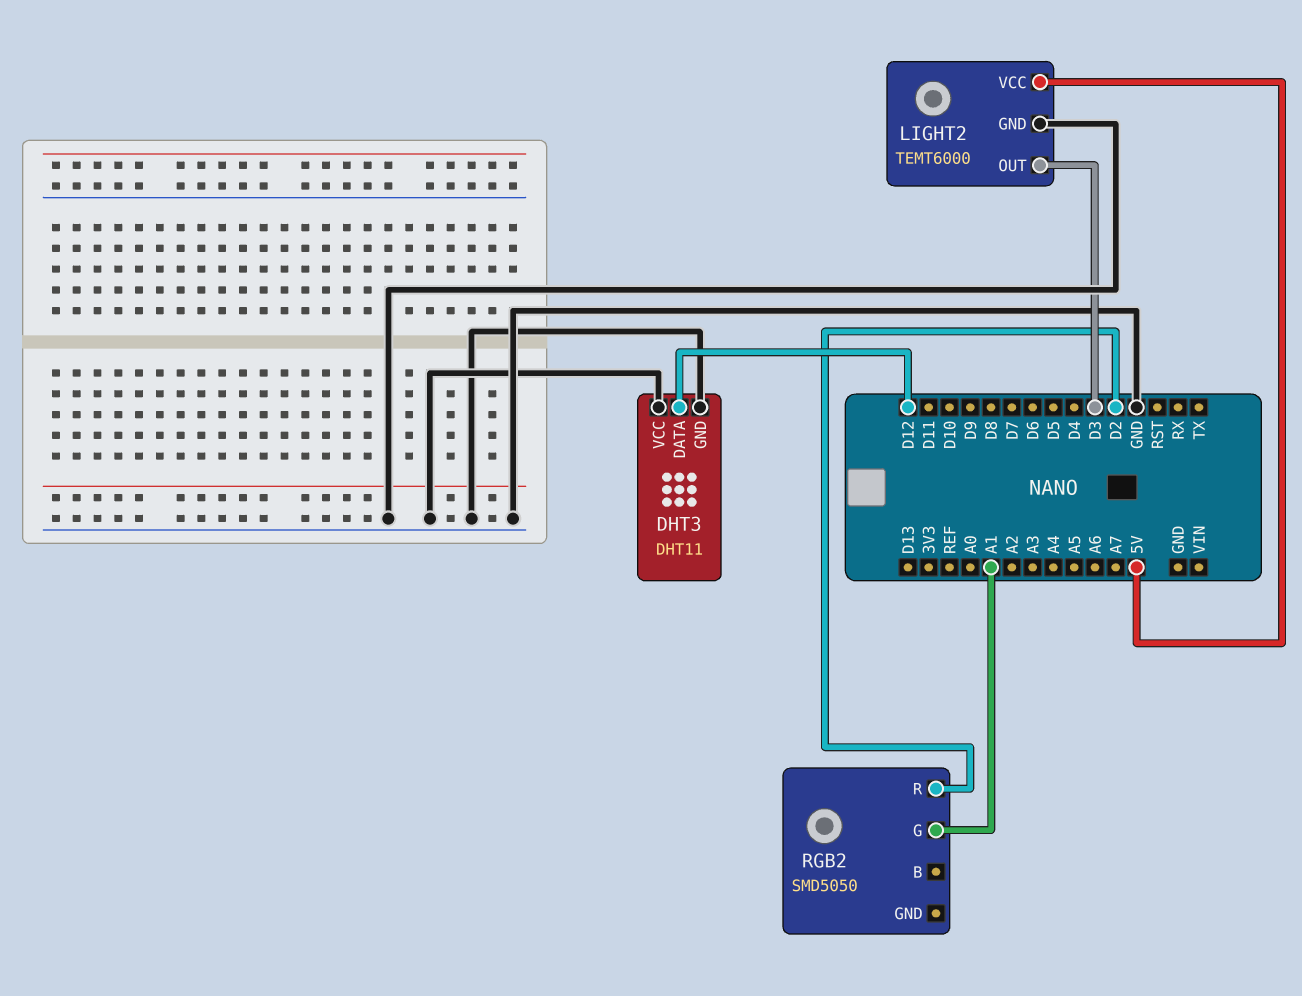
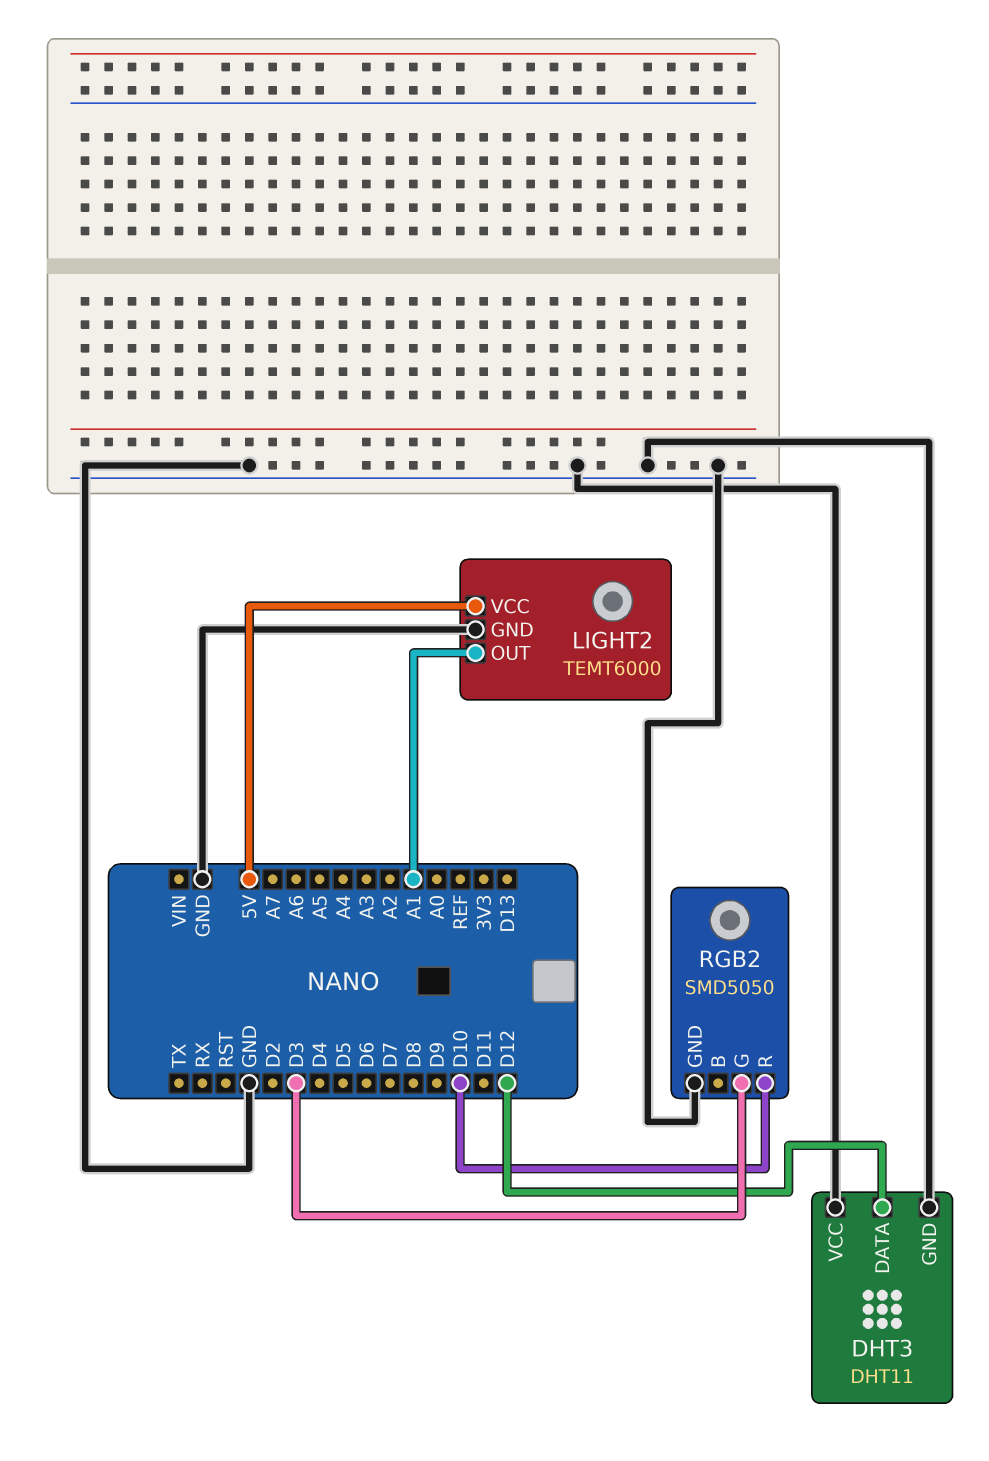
LIGHT2 pin OUT: D3 -> A1
RGB2 pin G: A1 -> D3
RGB2 pin GND: none -> GND
RGB2 pin R: D2 -> D10

